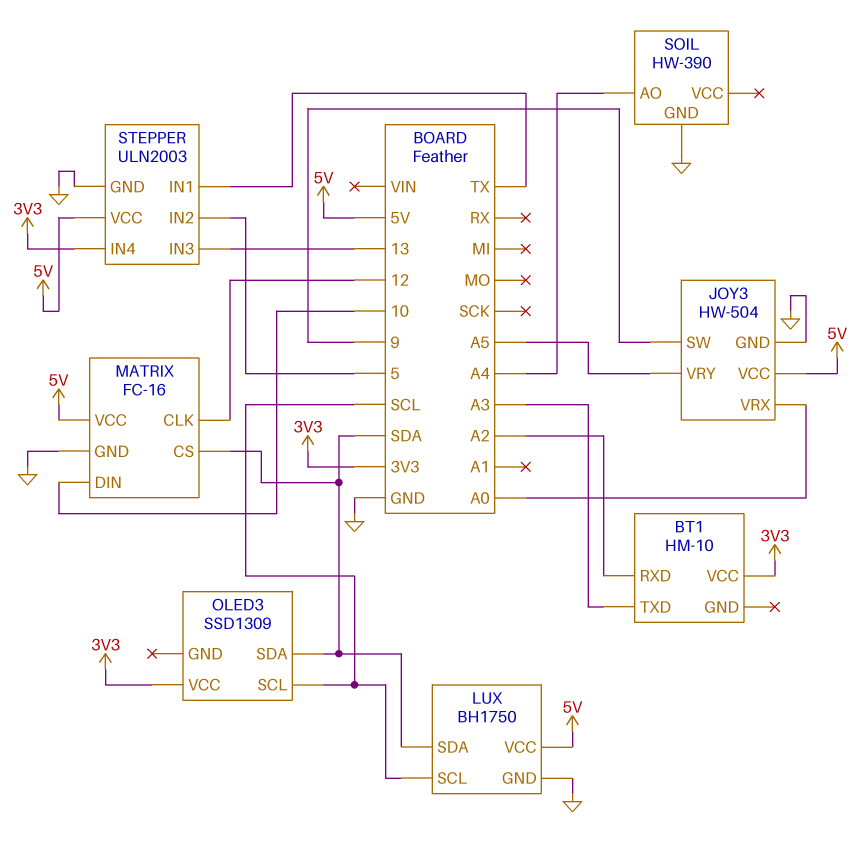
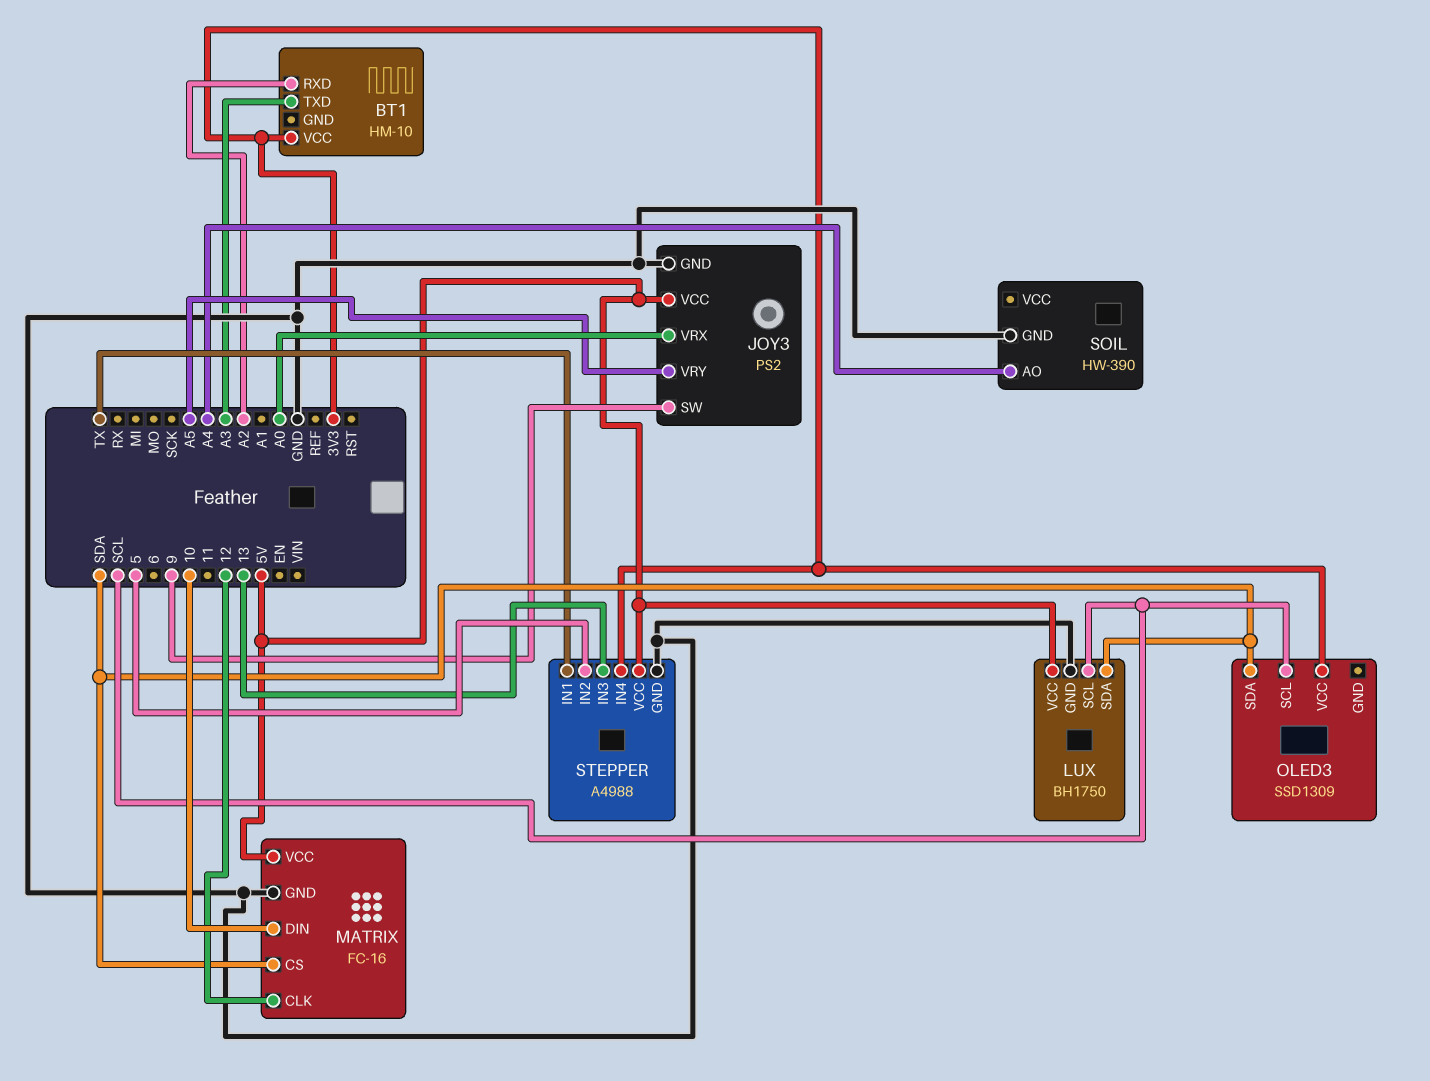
JOY3: HW-504 -> PS2
STEPPER: ULN2003 -> A4988

